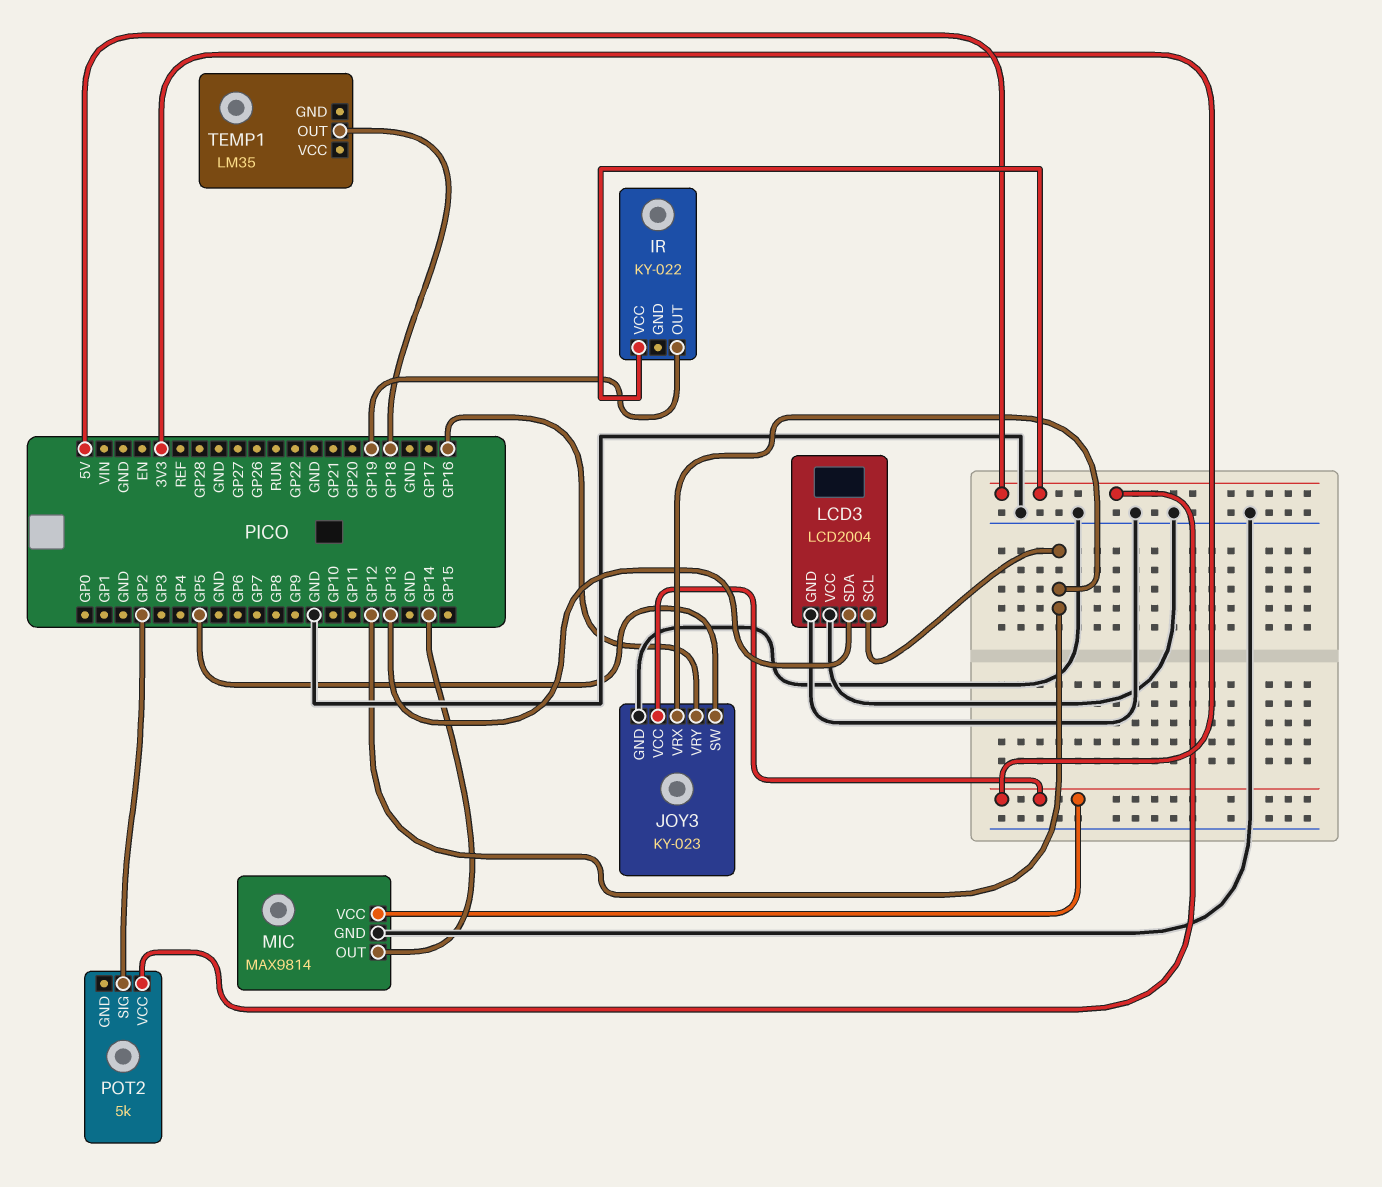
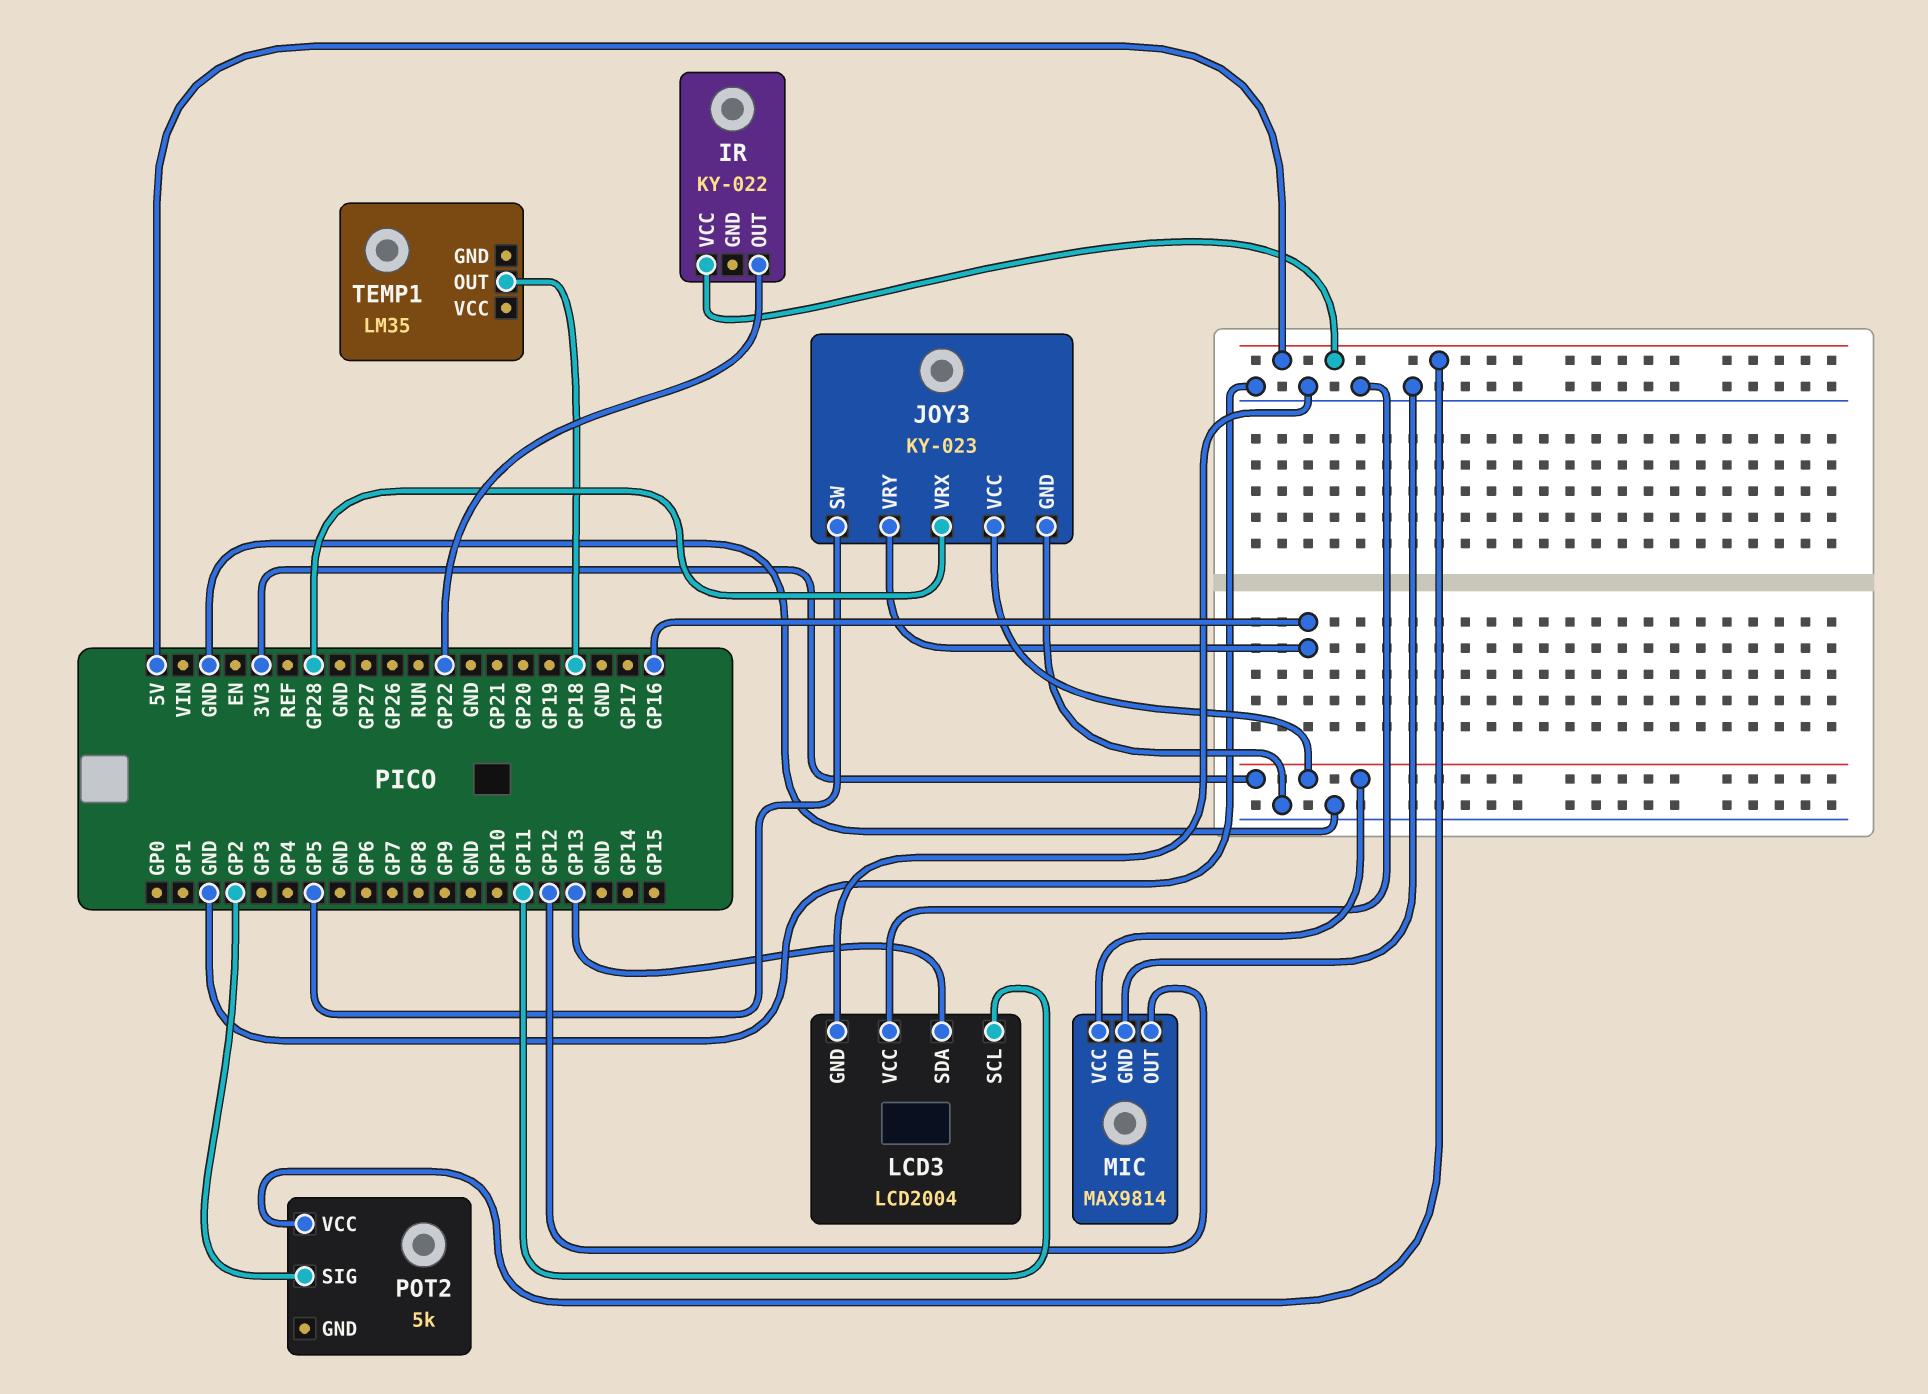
IR pin OUT: GP19 -> GP22
JOY3 pin VRX: GP12 -> GP28
LCD3 pin SCL: GP12 -> GP11
MIC pin OUT: GP14 -> GP12

